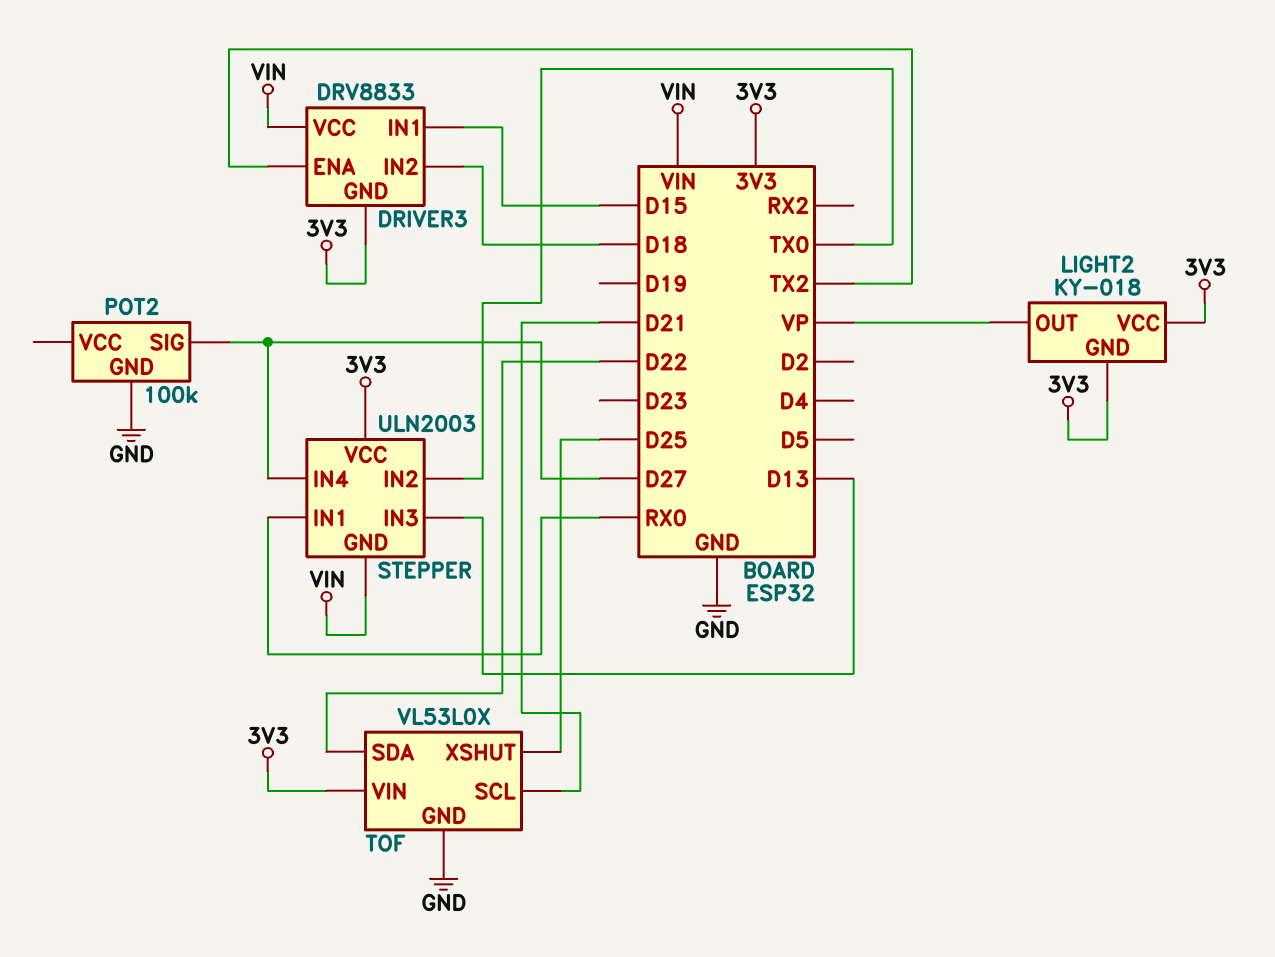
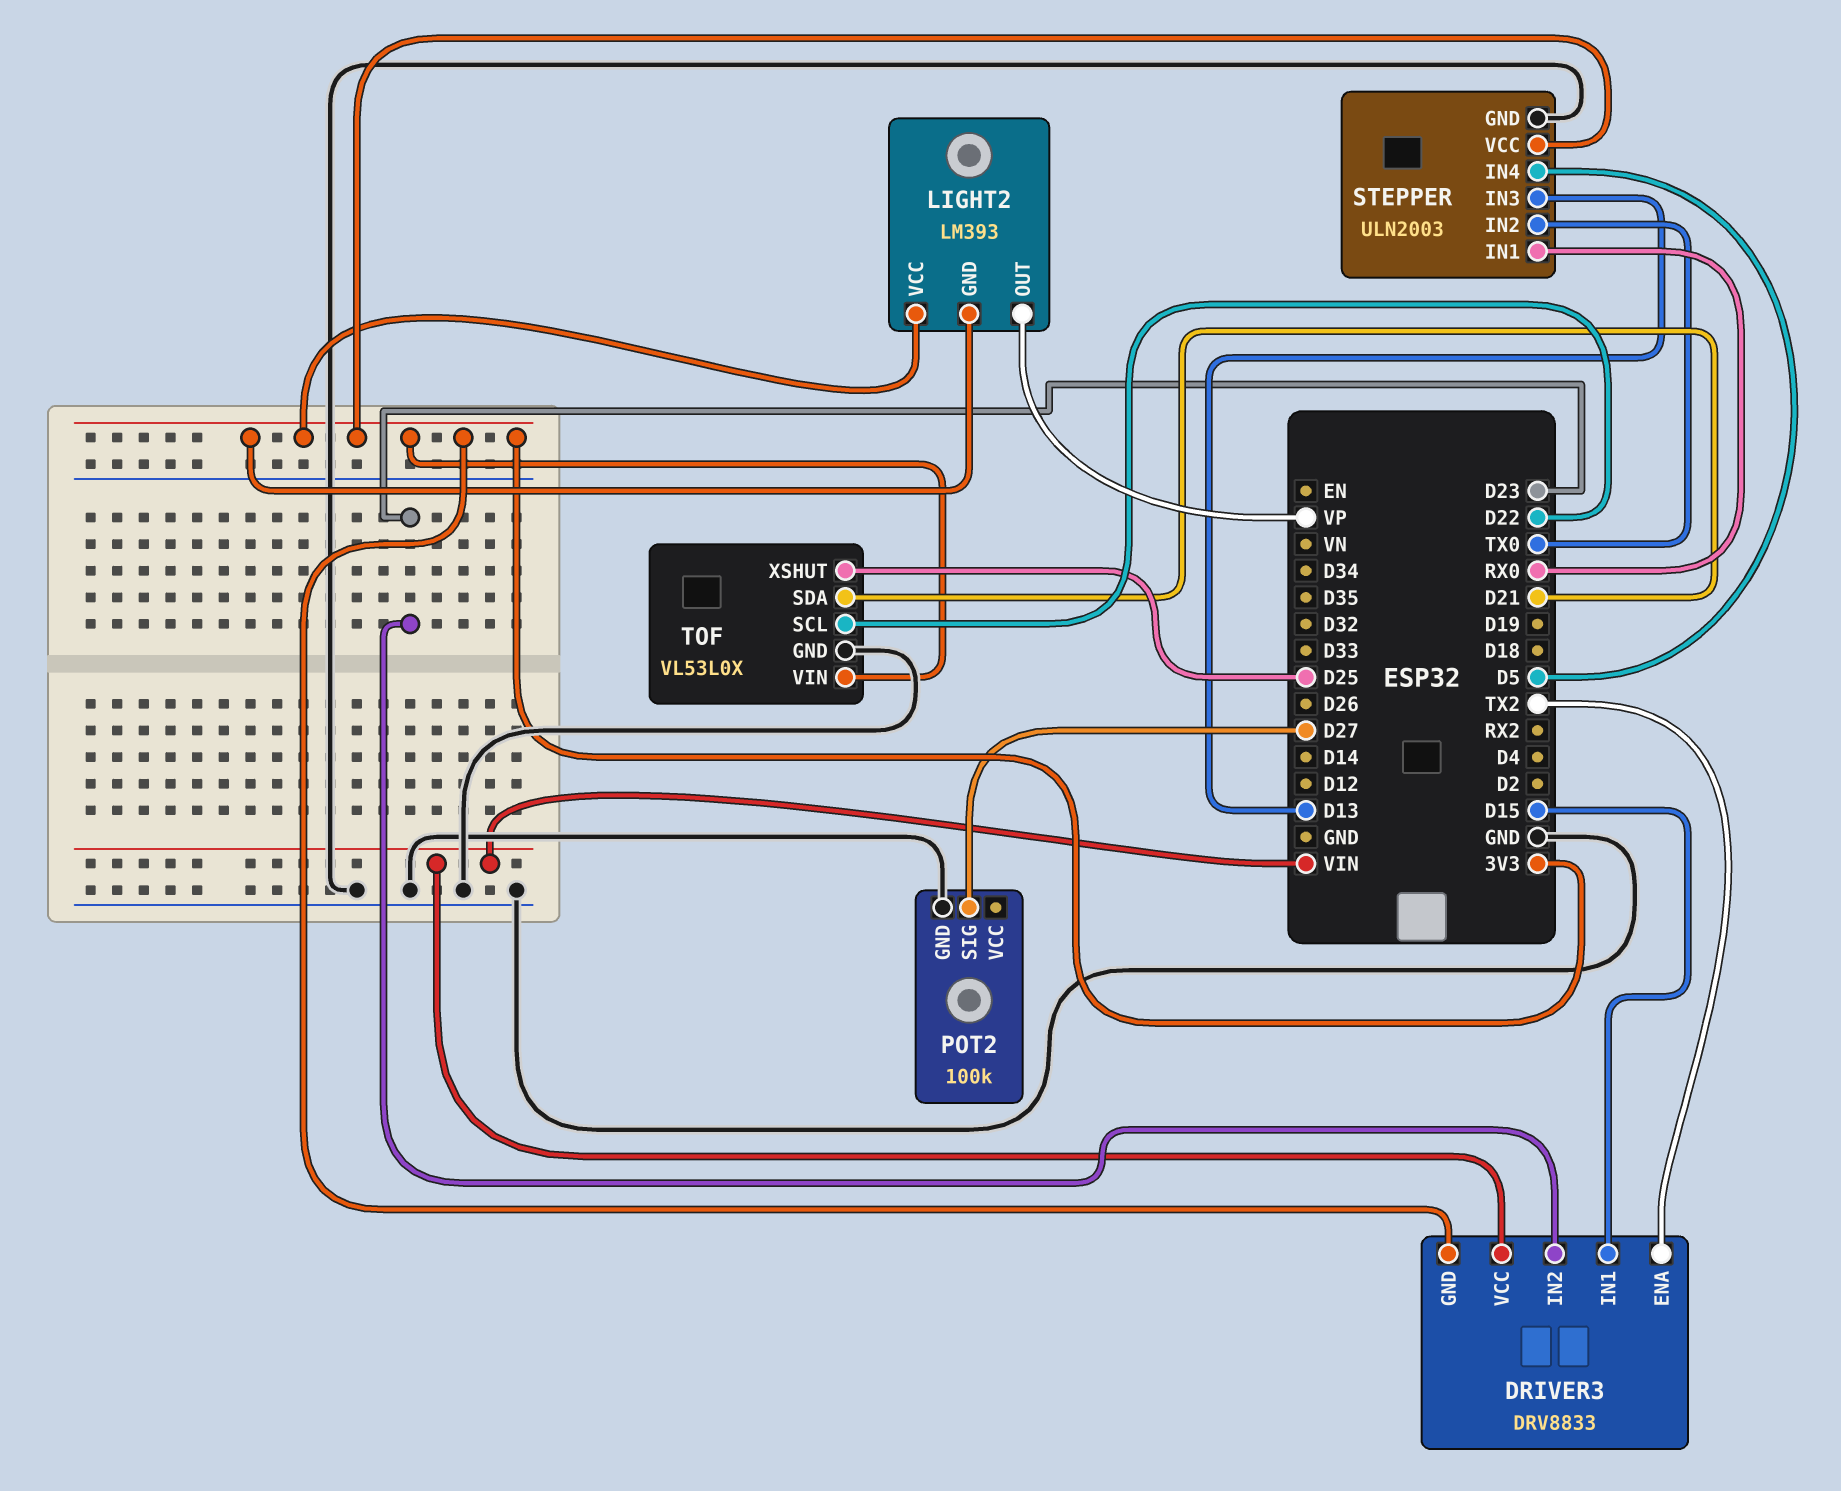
DRIVER3 pin IN2: D18 -> D23
LIGHT2: KY-018 -> LM393
STEPPER pin GND: VIN -> GND
STEPPER pin IN4: D27 -> D5
TOF pin SCL: D21 -> D22
TOF pin SDA: D22 -> D21

